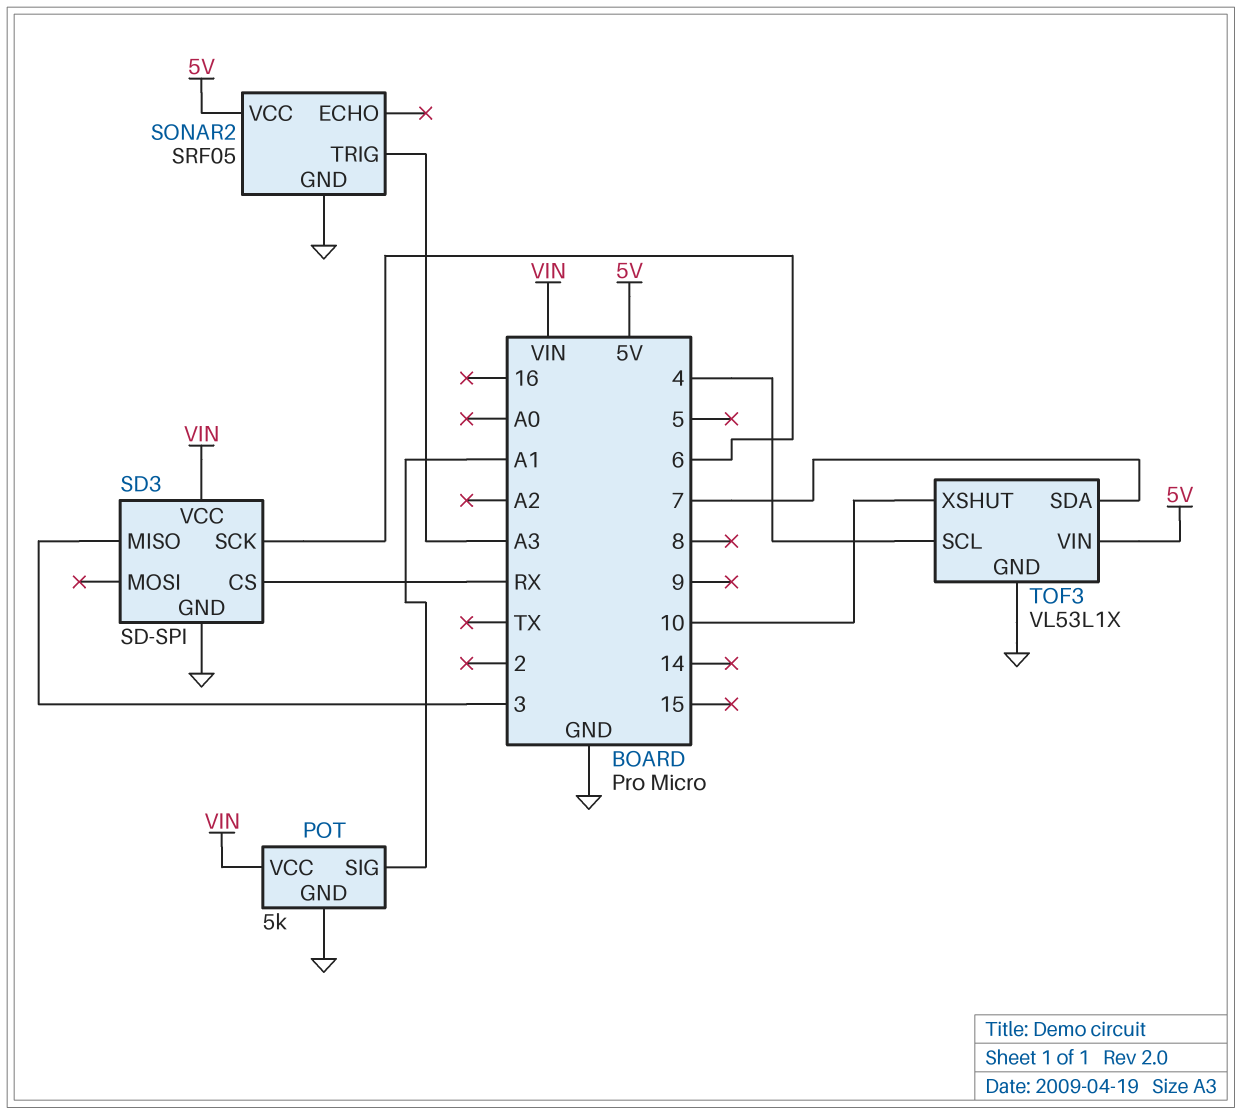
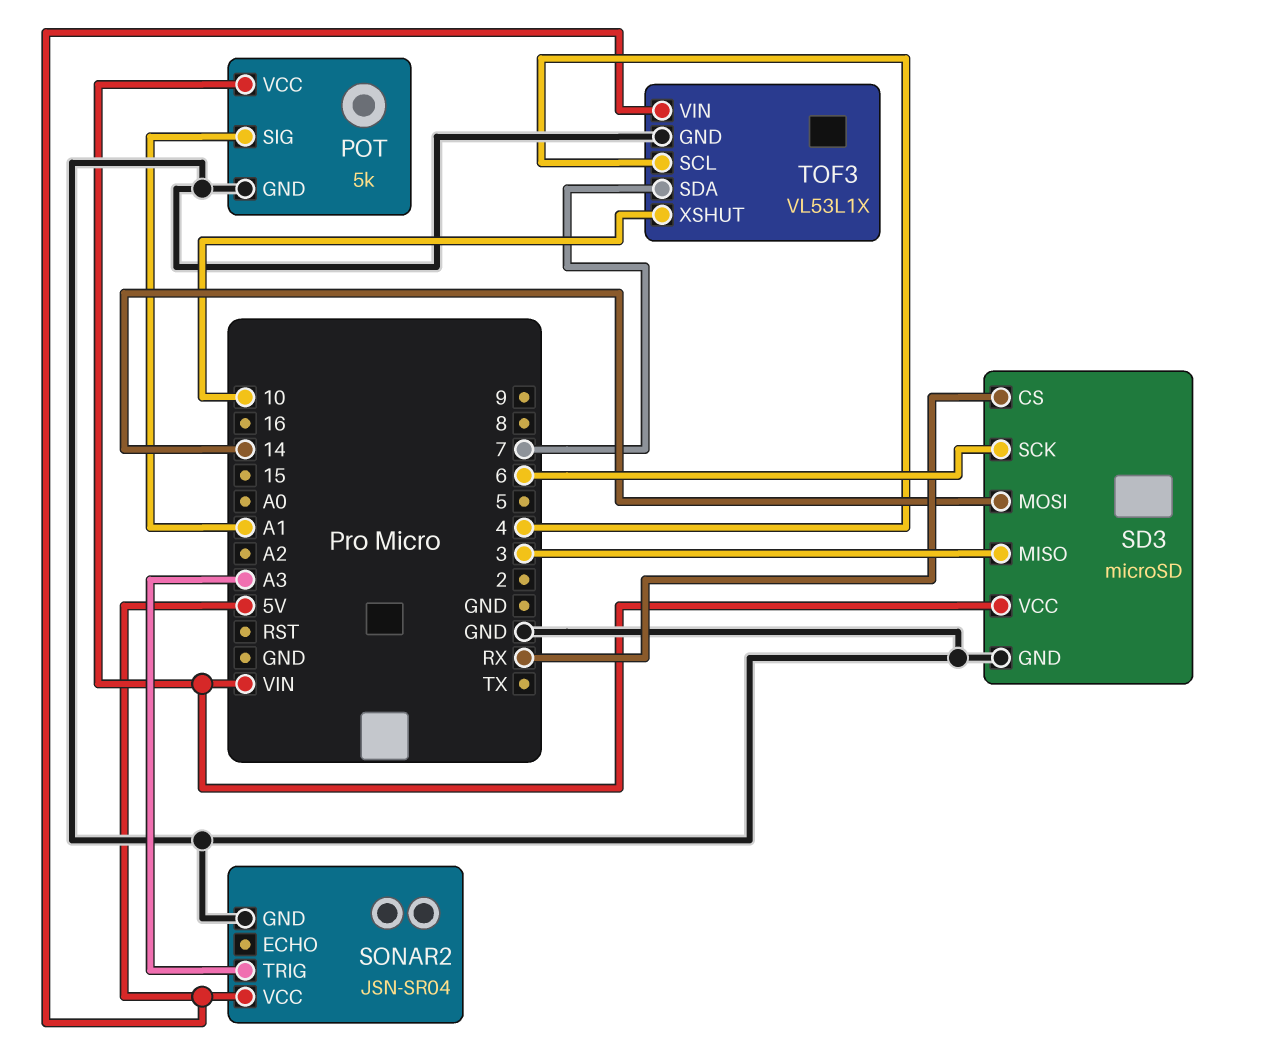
SD3: SD-SPI -> microSD
SD3 pin MOSI: none -> 14
SONAR2: SRF05 -> JSN-SR04

